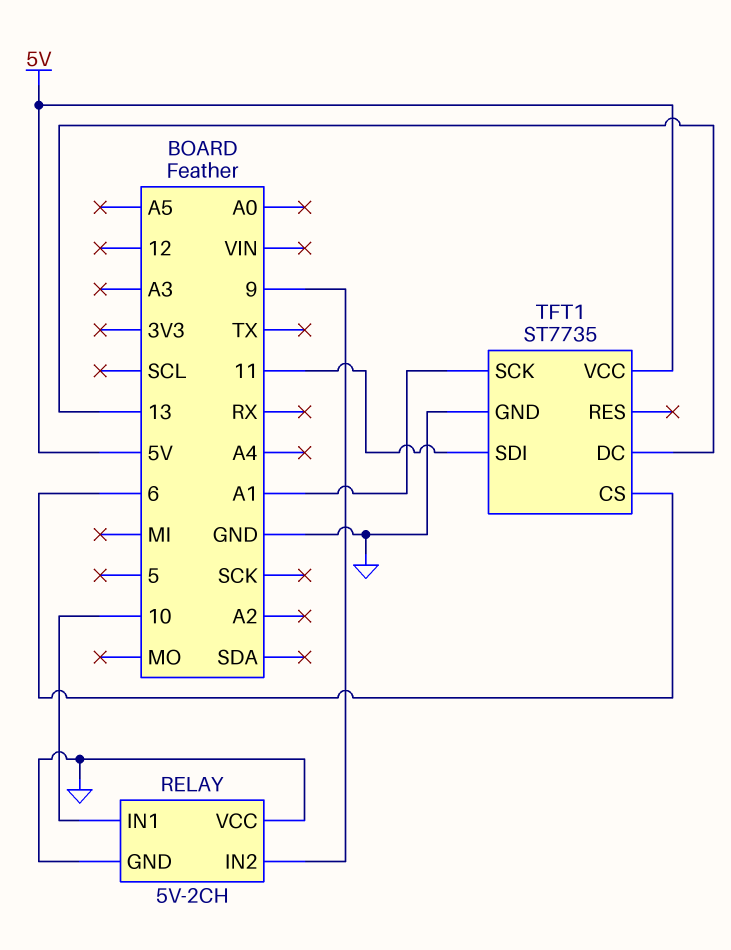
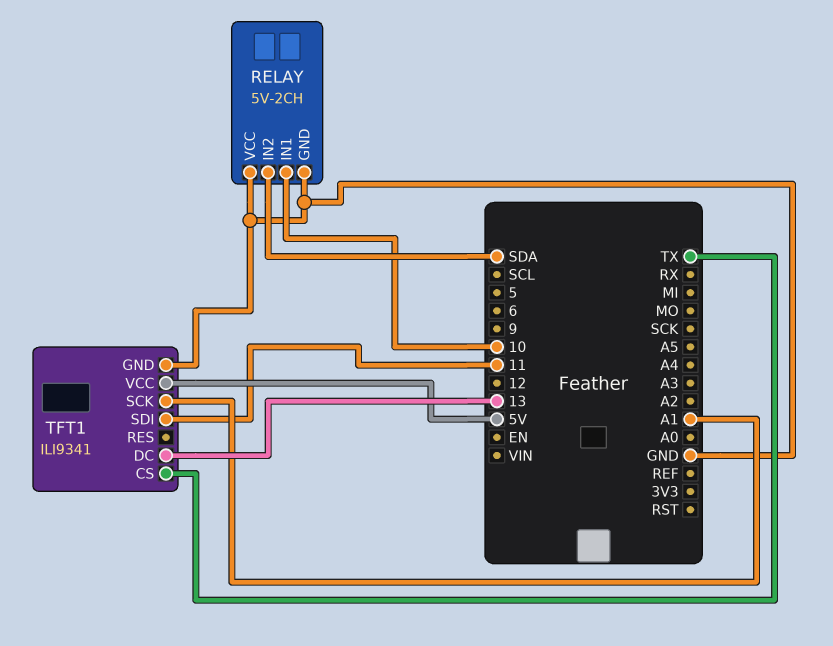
RELAY pin IN2: 9 -> SDA
TFT1: ST7735 -> ILI9341
TFT1 pin CS: 6 -> TX

